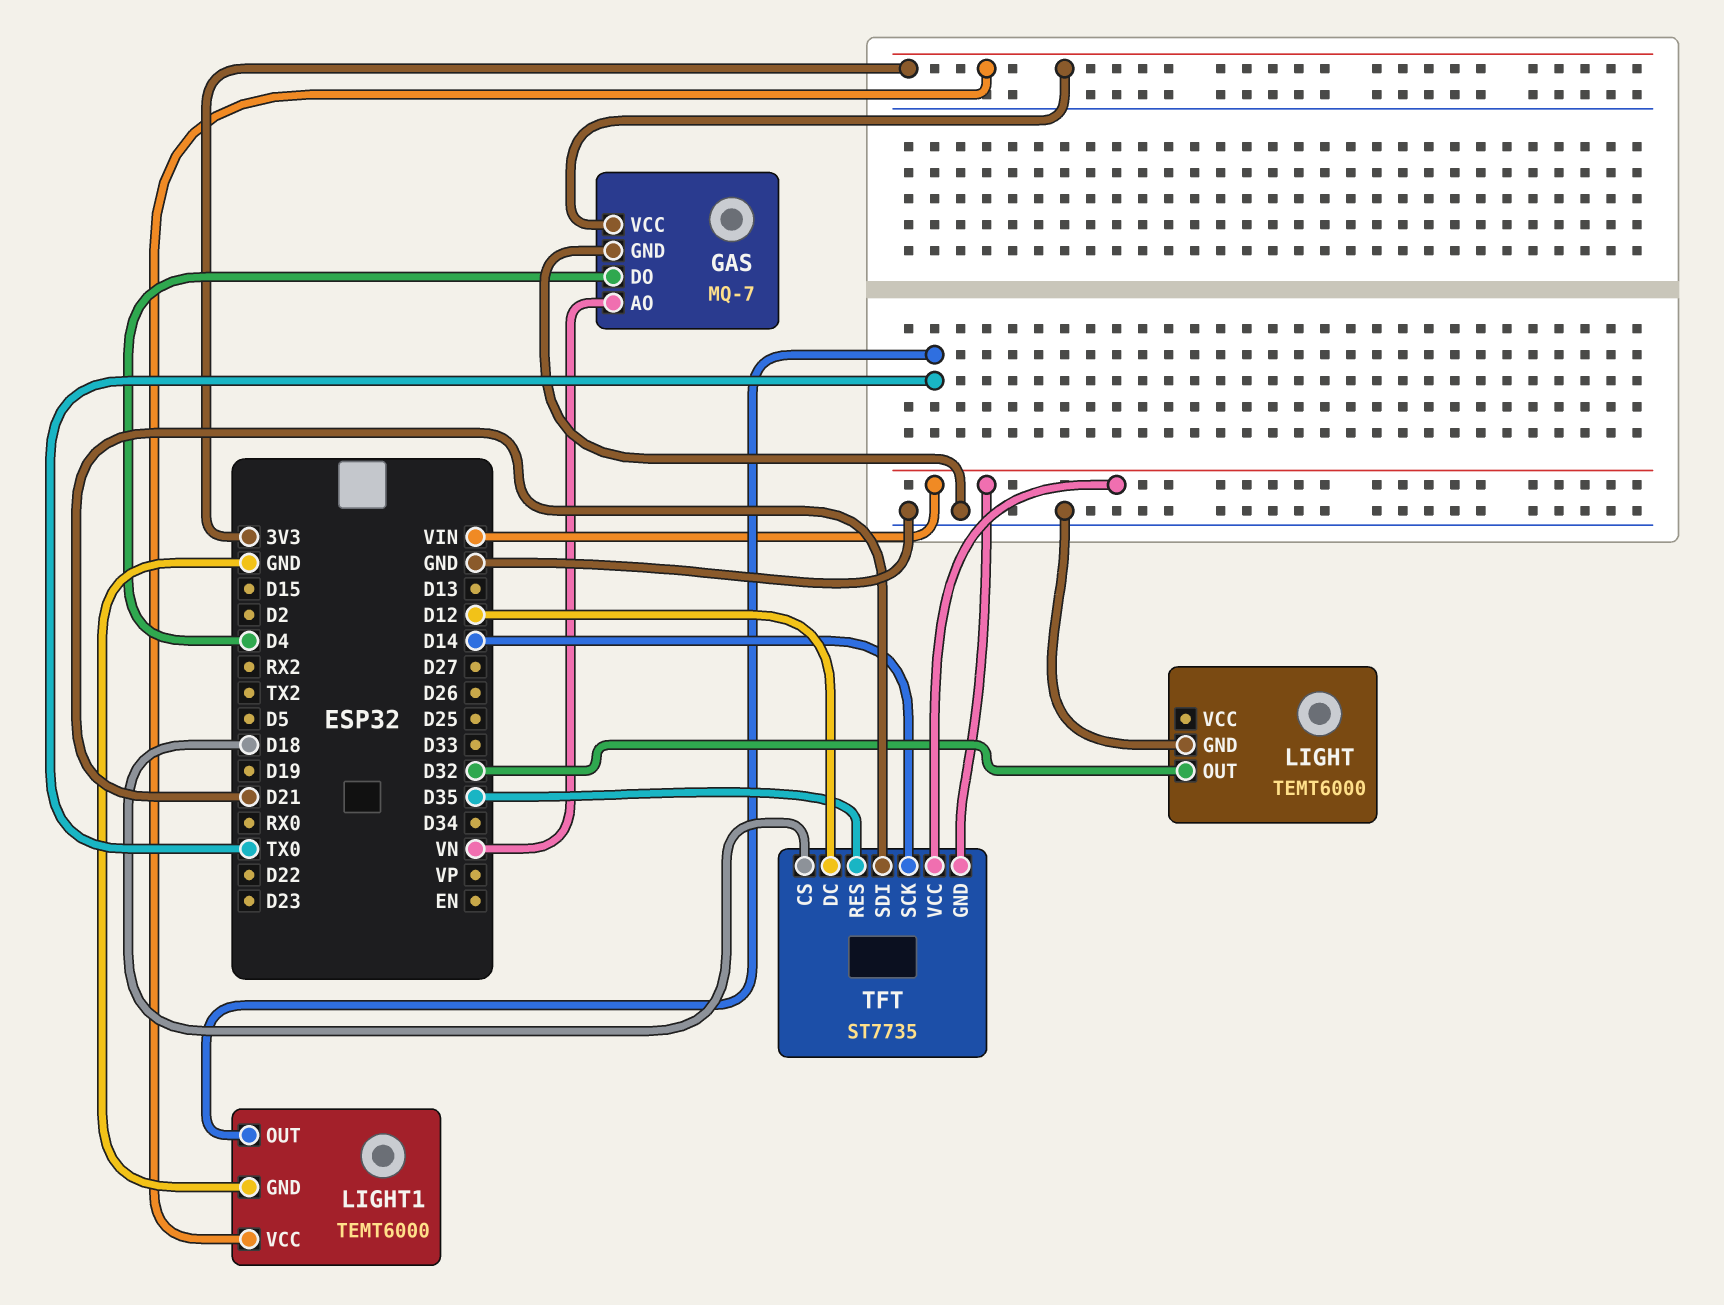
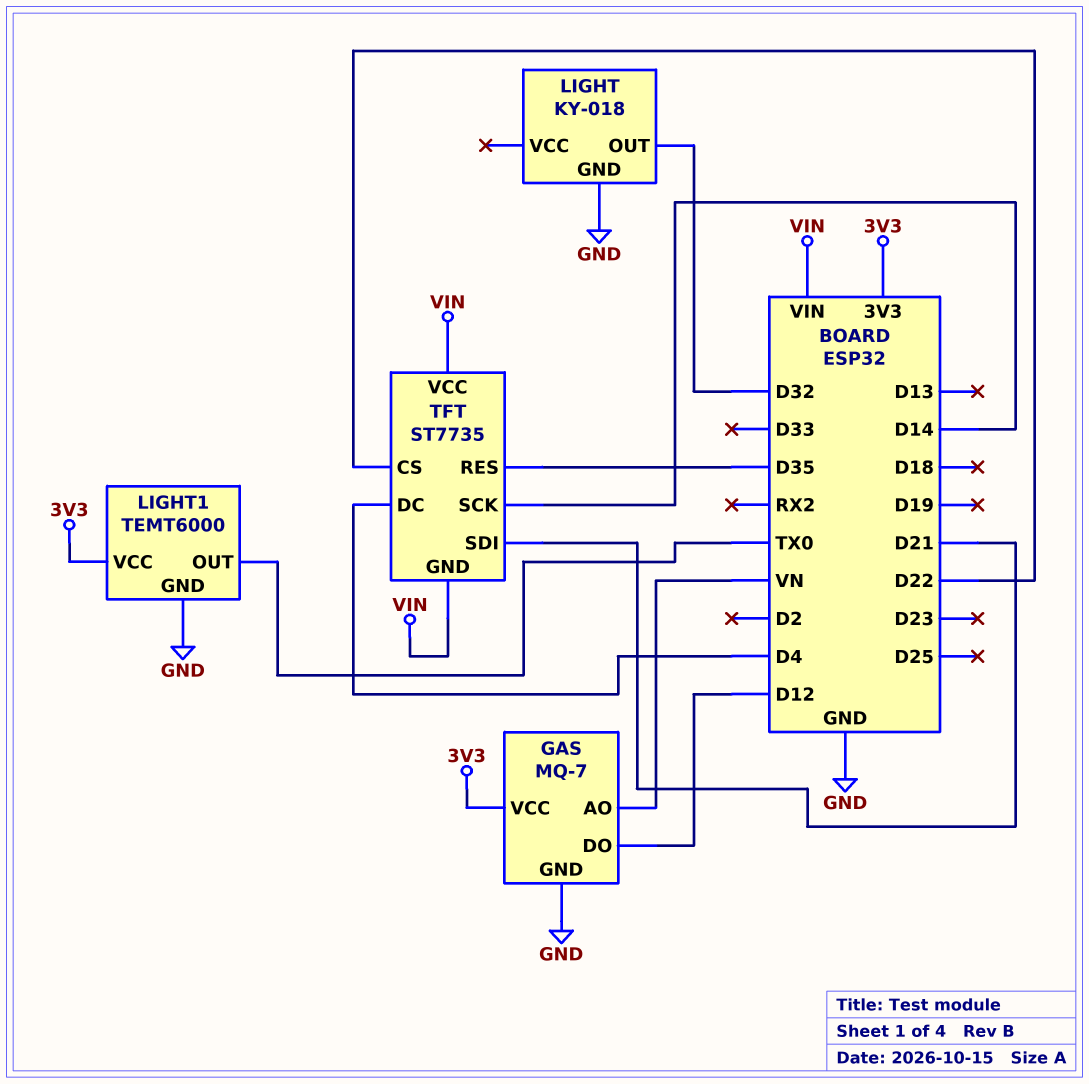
GAS pin DO: D4 -> D12
LIGHT: TEMT6000 -> KY-018
TFT pin CS: D18 -> D22
TFT pin DC: D12 -> D4

